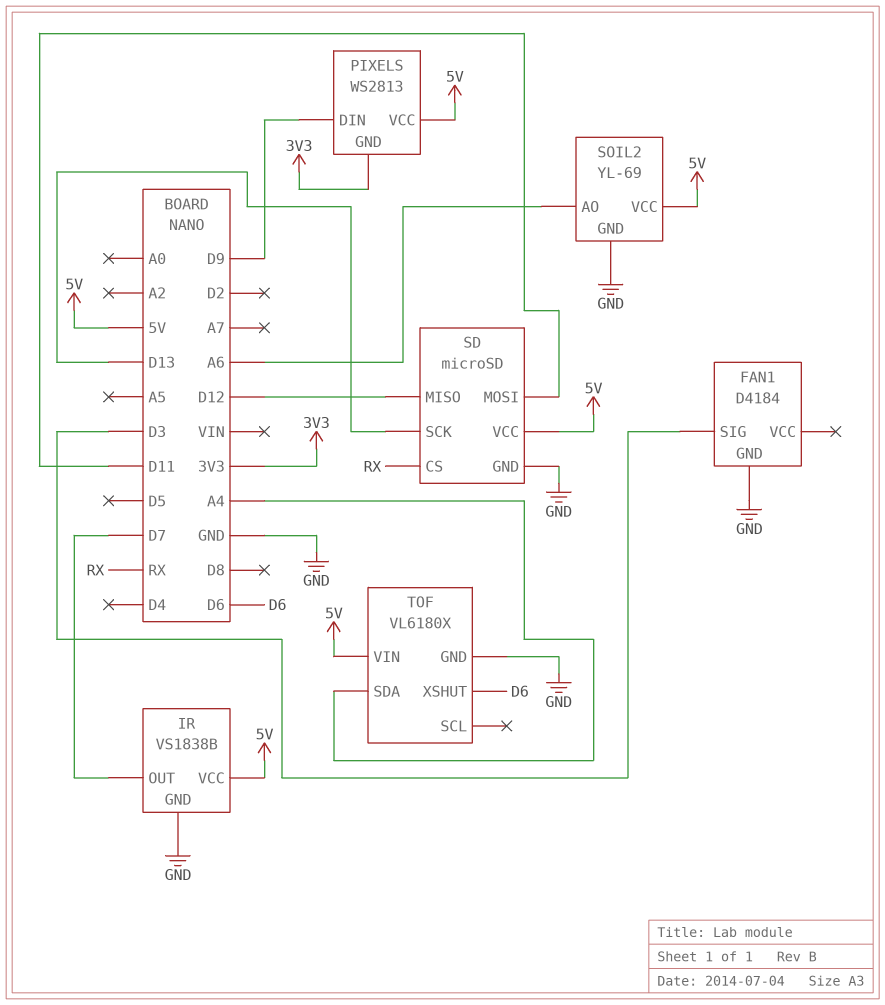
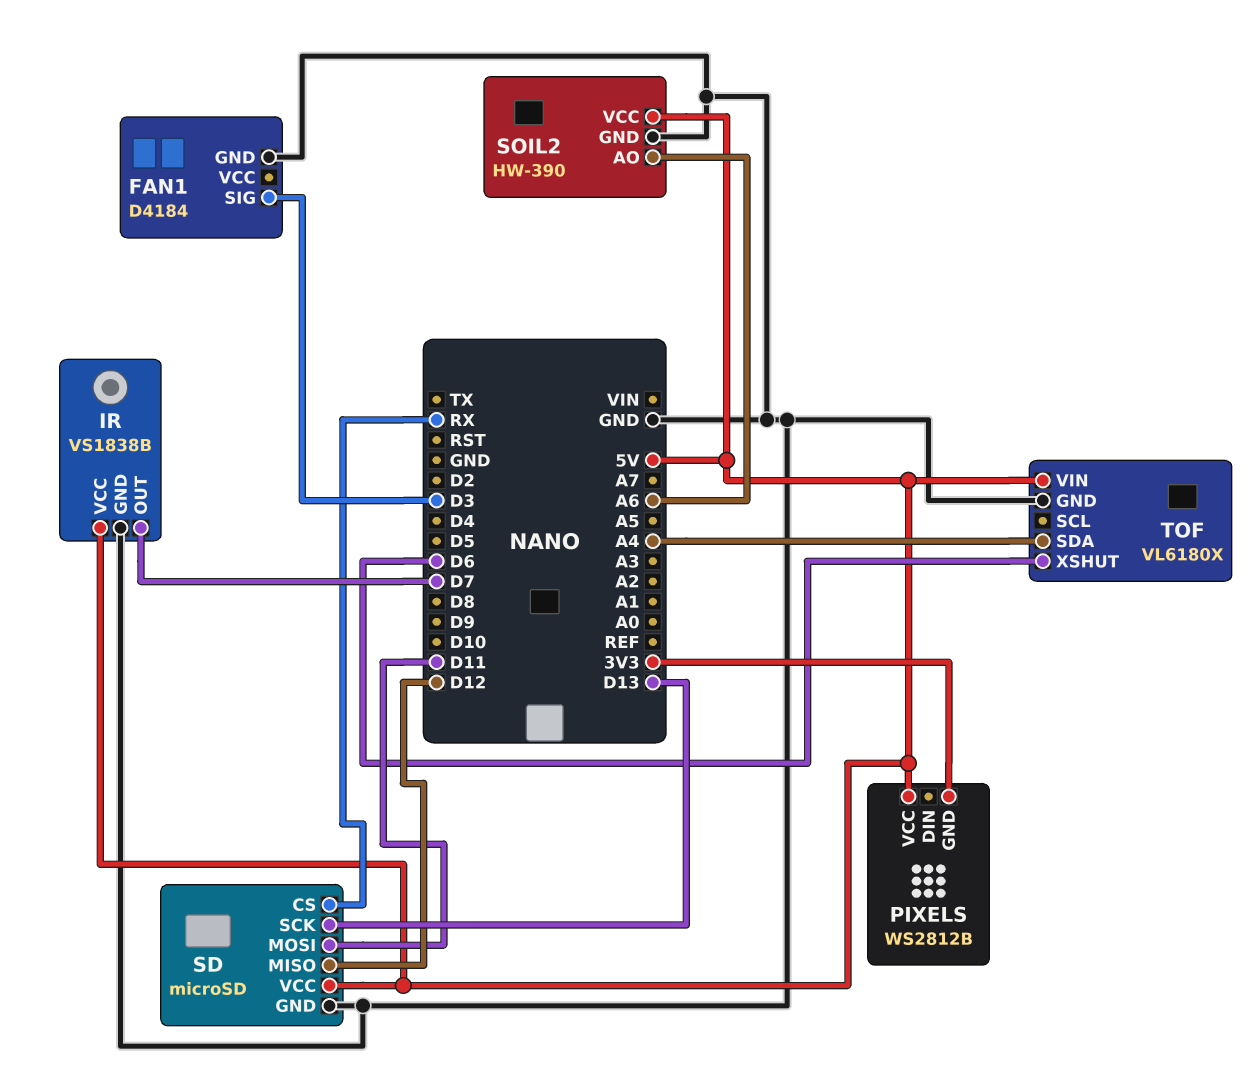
PIXELS: WS2813 -> WS2812B
PIXELS pin DIN: D9 -> none
SOIL2: YL-69 -> HW-390

